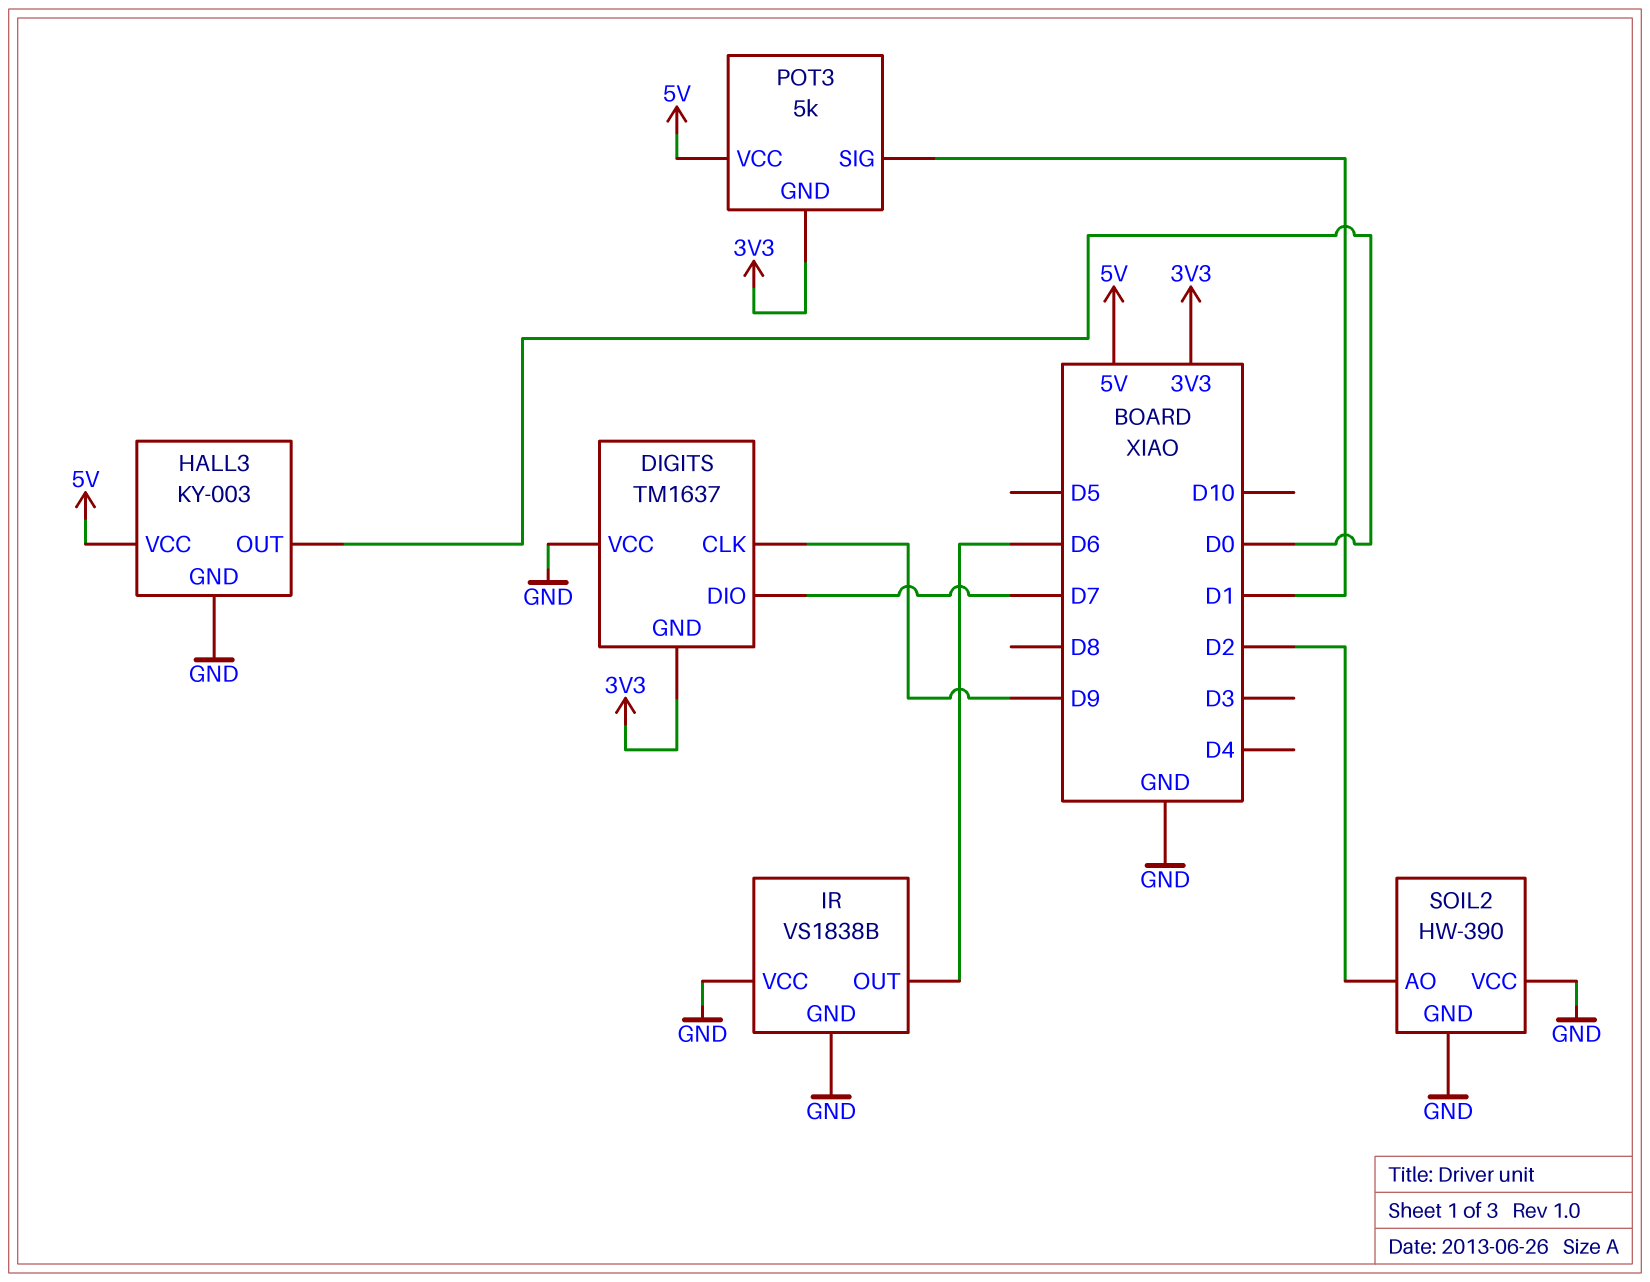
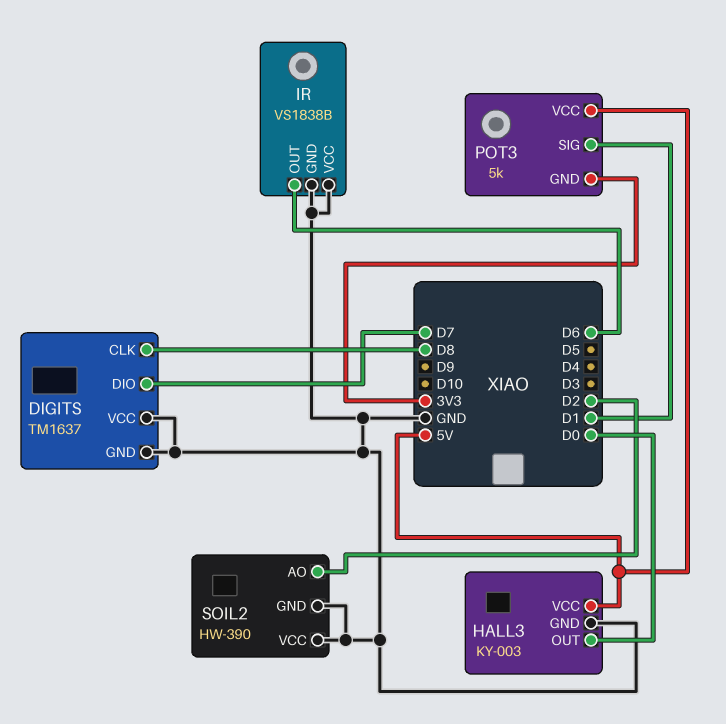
DIGITS pin CLK: D9 -> D8
DIGITS pin GND: 3V3 -> GND

